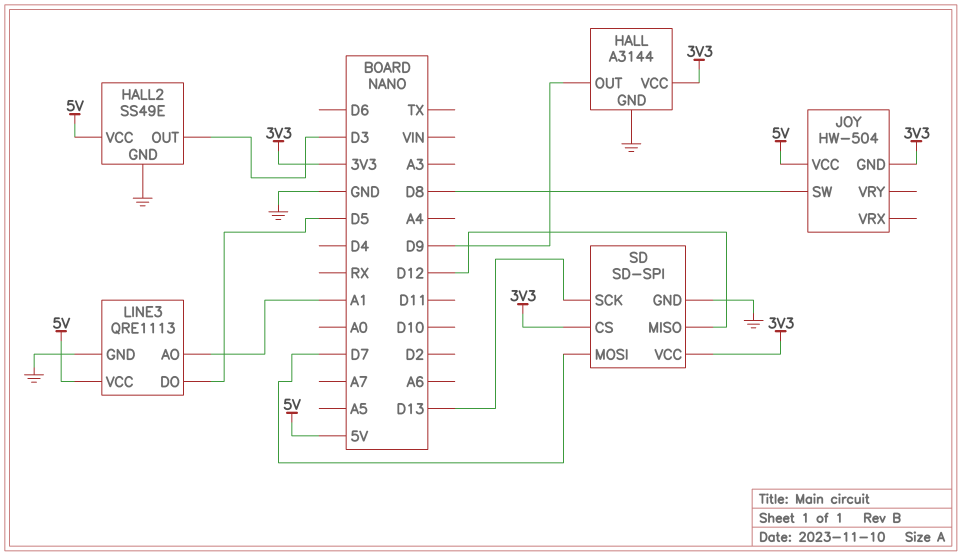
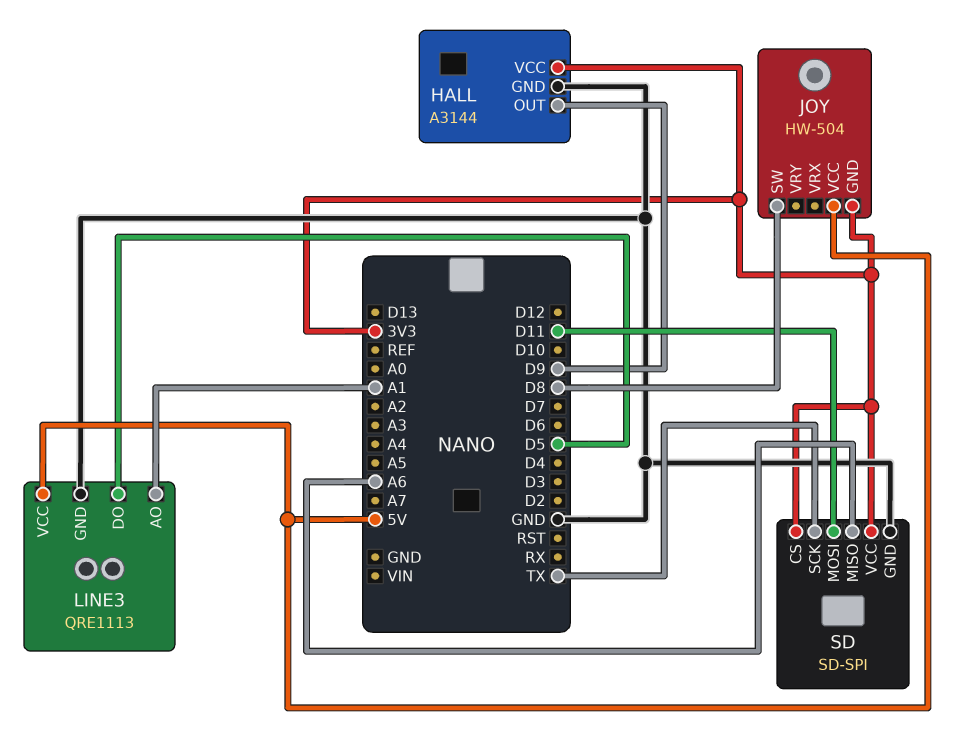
HALL2: SS49E -> none
HALL2 pin GND: GND -> none
HALL2 pin OUT: D3 -> none
HALL2 pin VCC: 5V -> none
SD pin MISO: D12 -> A6
SD pin MOSI: D7 -> D11
SD pin SCK: D13 -> TX

